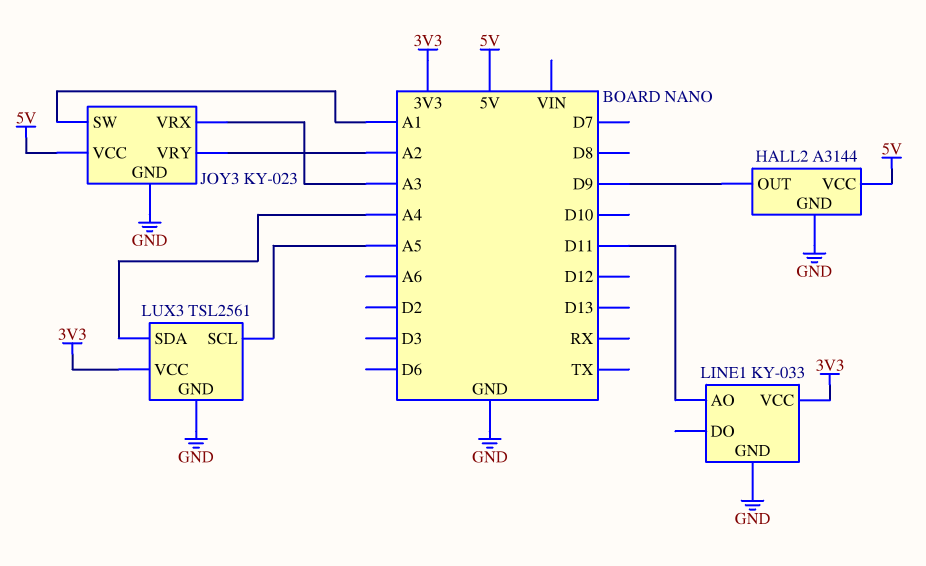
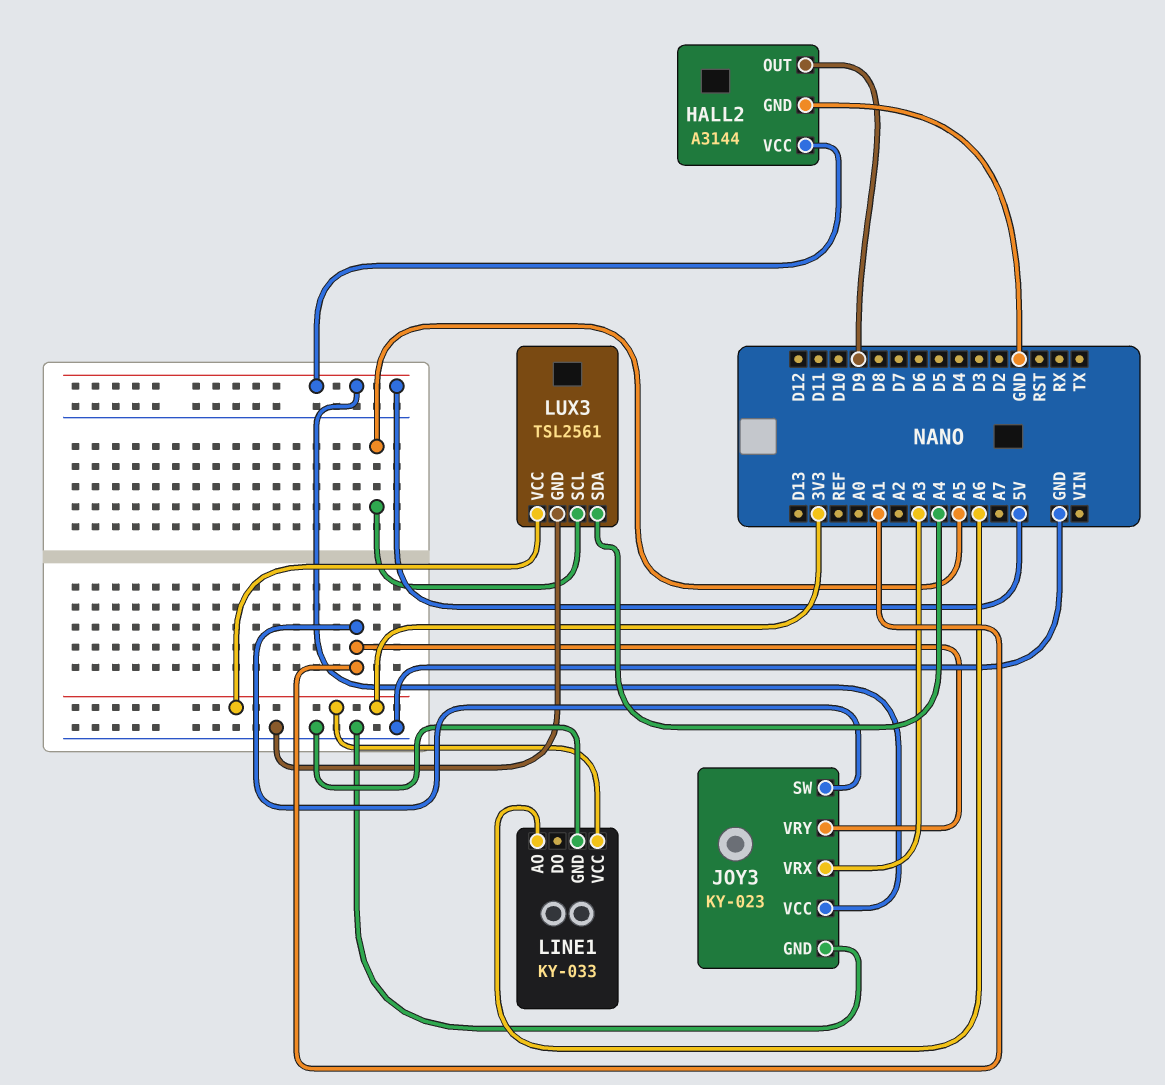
JOY3 pin VRY: A2 -> A1
LINE1 pin AO: D11 -> A6

